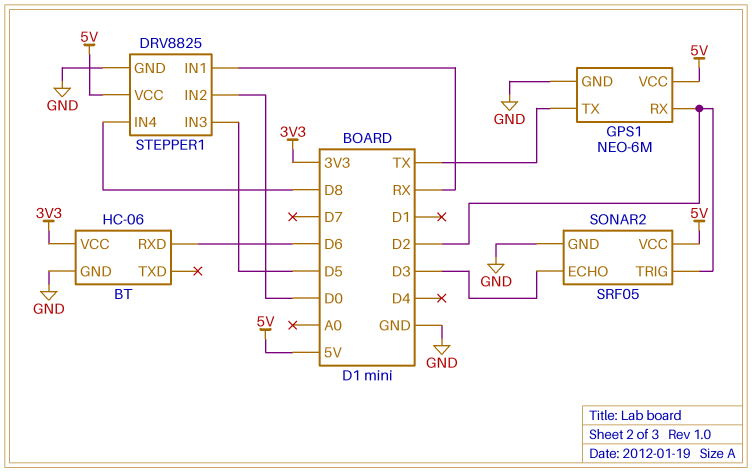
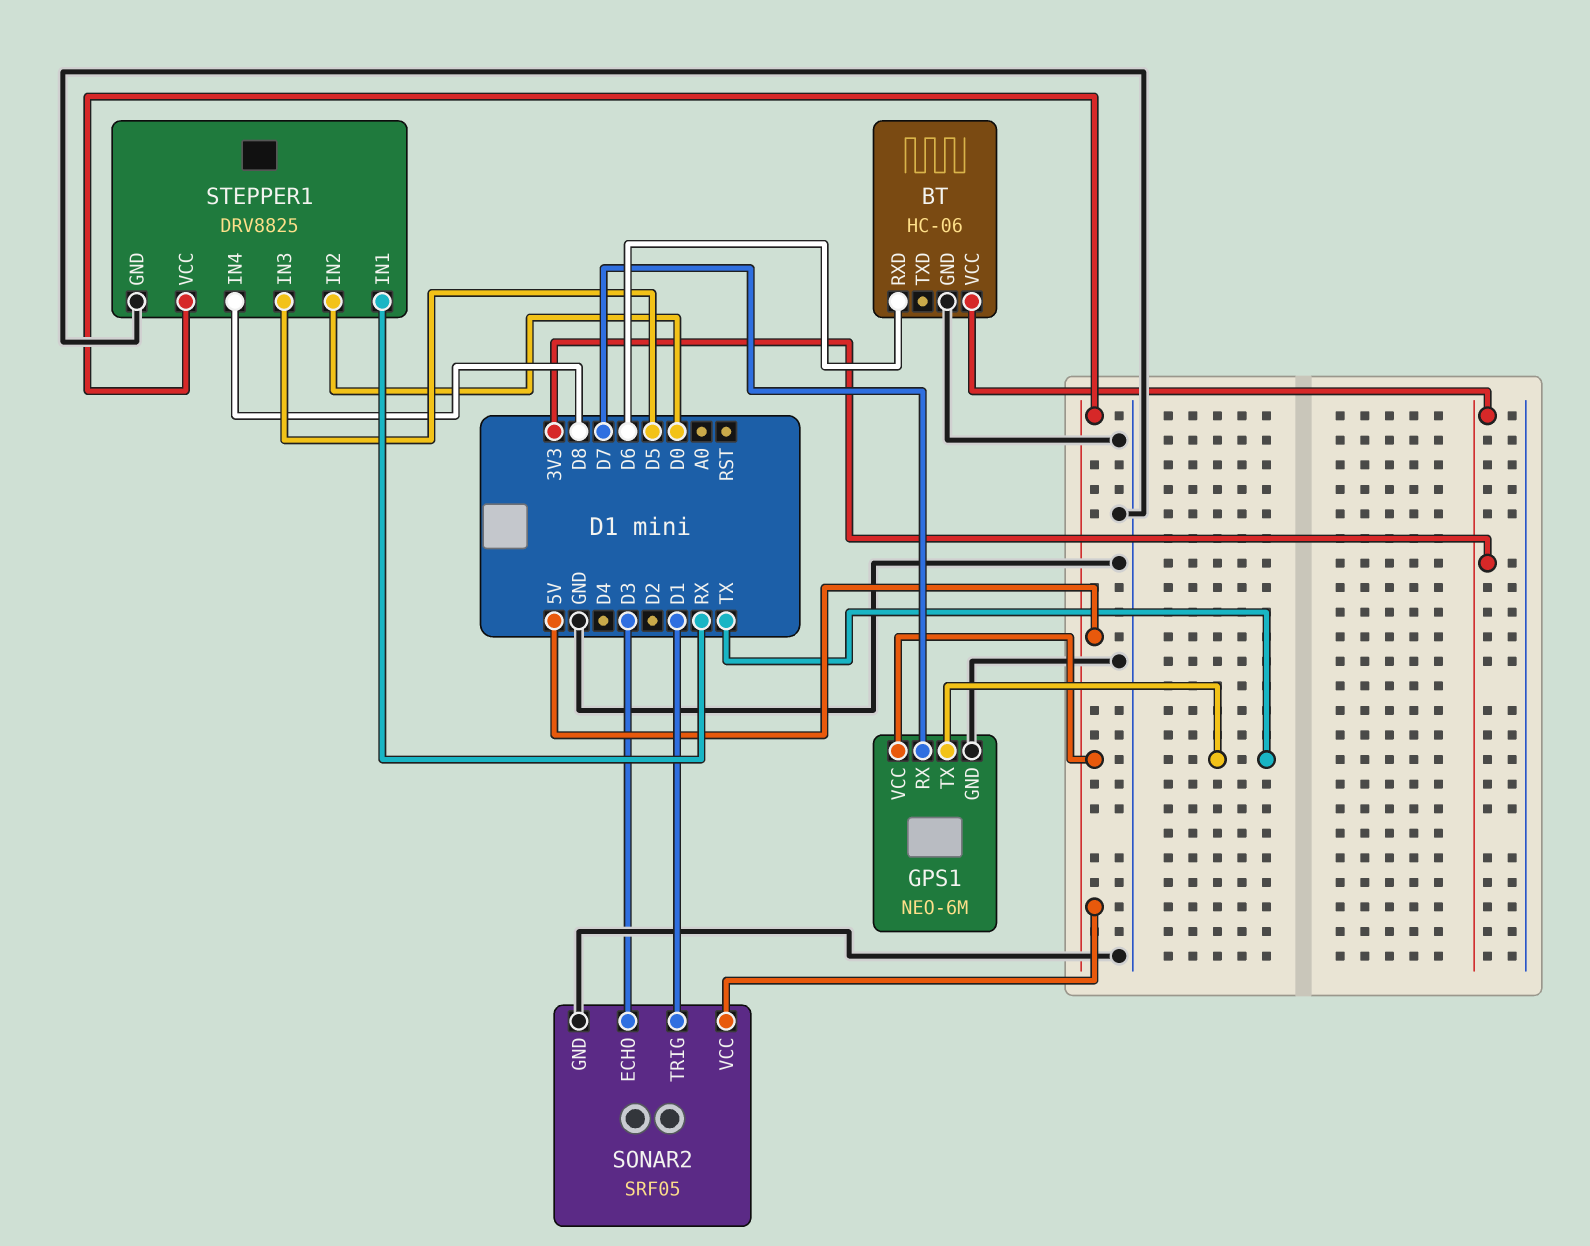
GPS1 pin RX: D2 -> D7
SONAR2 pin TRIG: D2 -> D1

